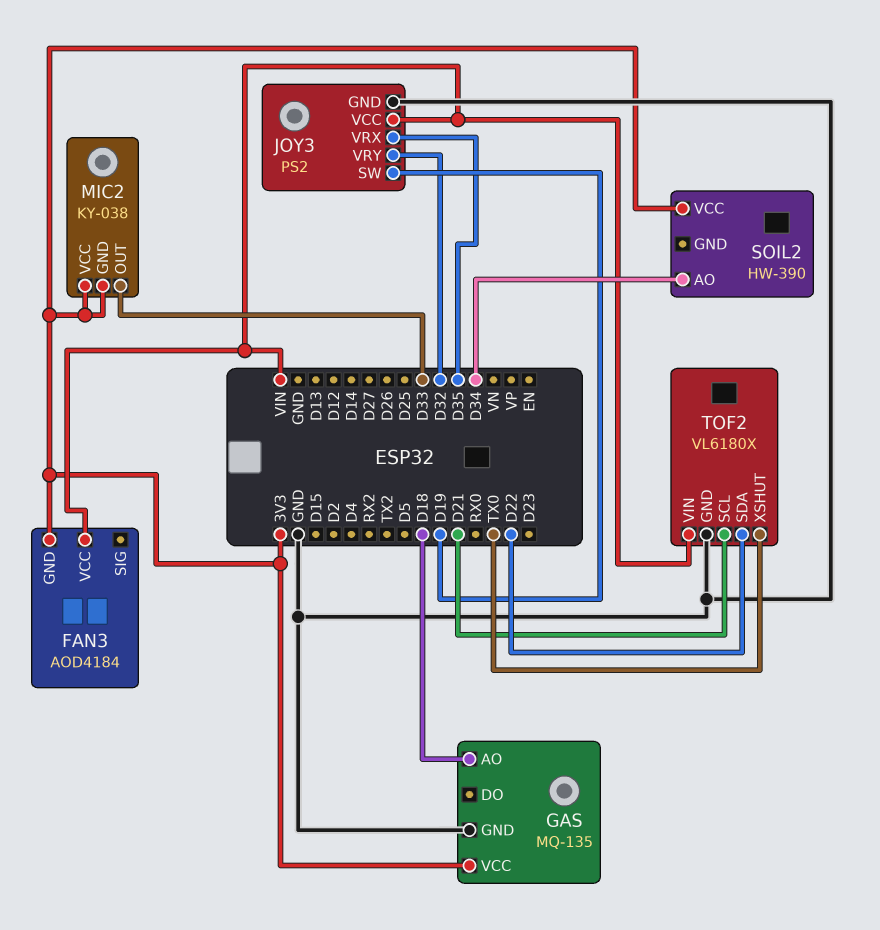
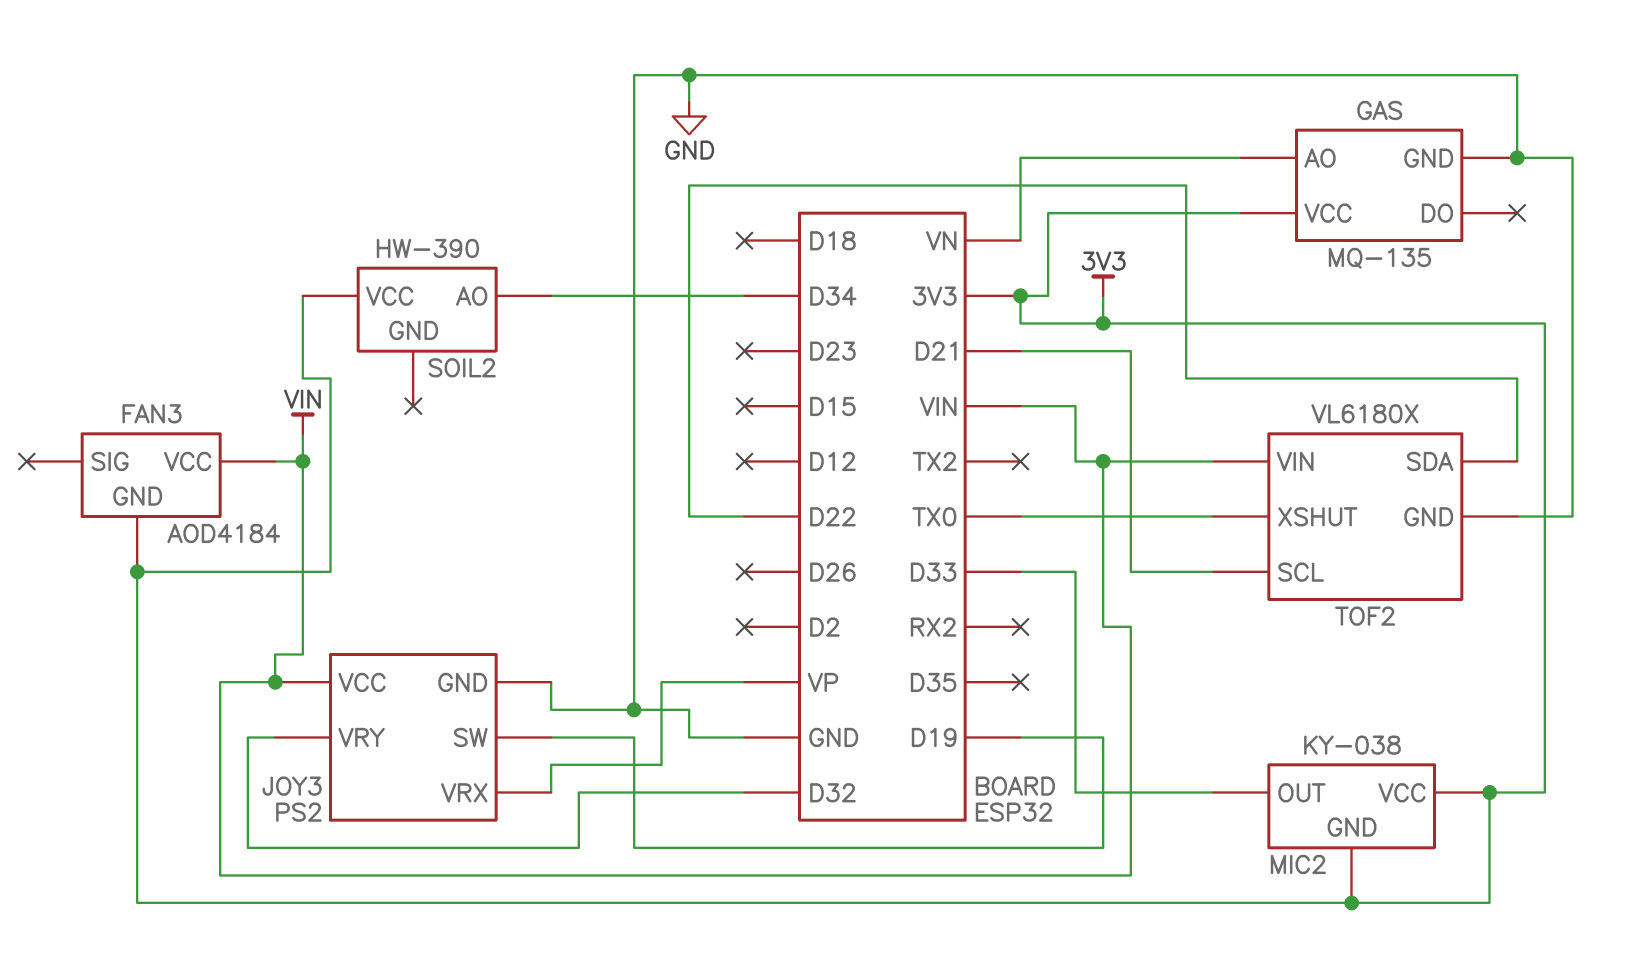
GAS pin AO: D18 -> VN
JOY3 pin VRX: D35 -> VP

